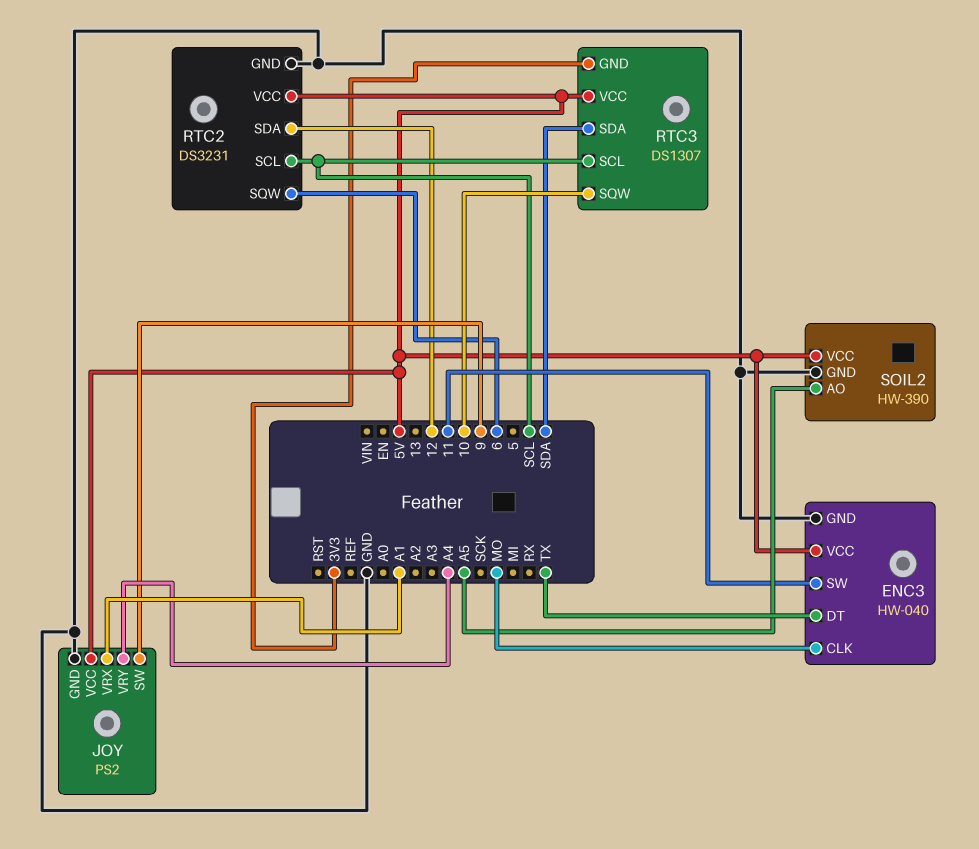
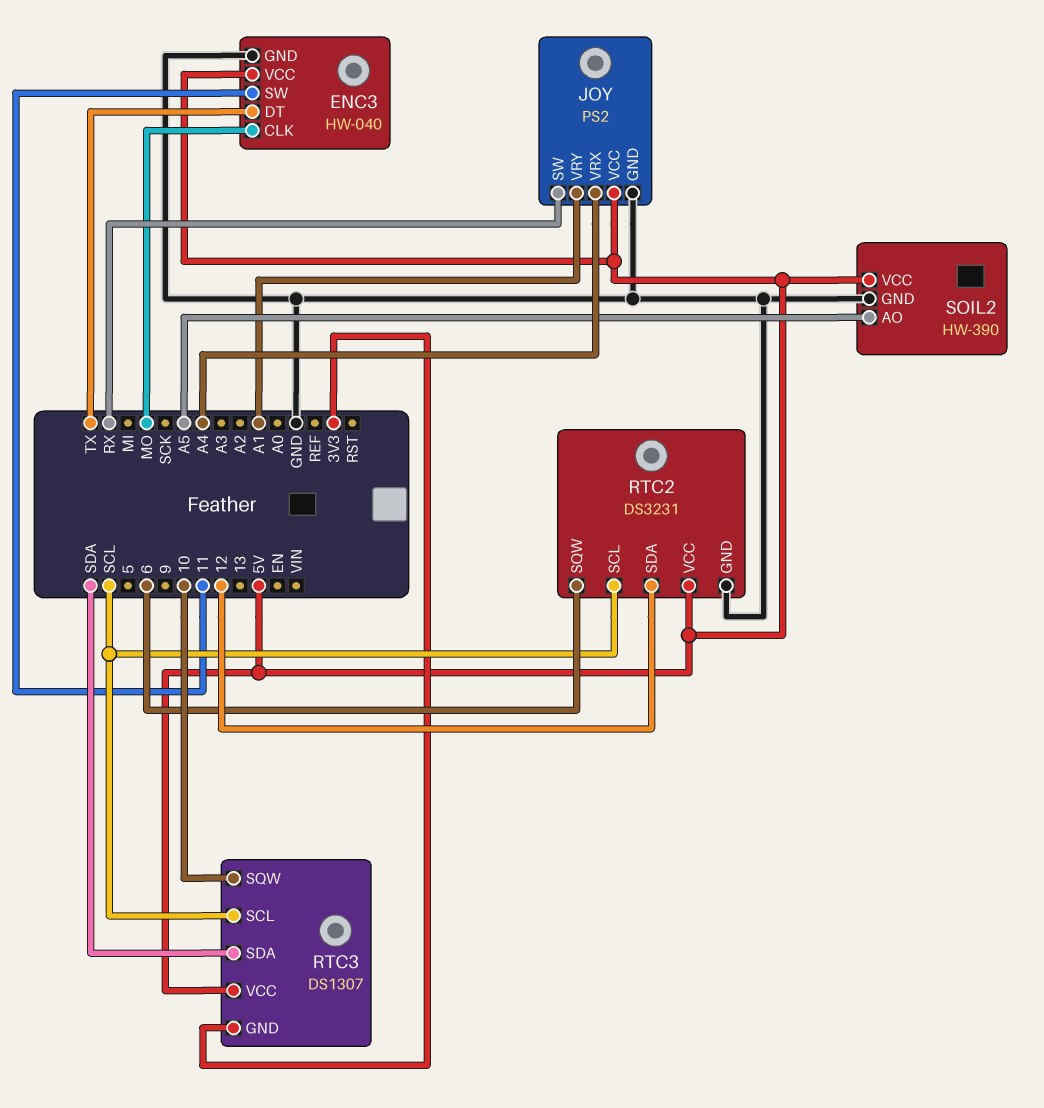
JOY pin SW: 9 -> RX
JOY pin VRX: A1 -> A4
JOY pin VRY: A4 -> A1

